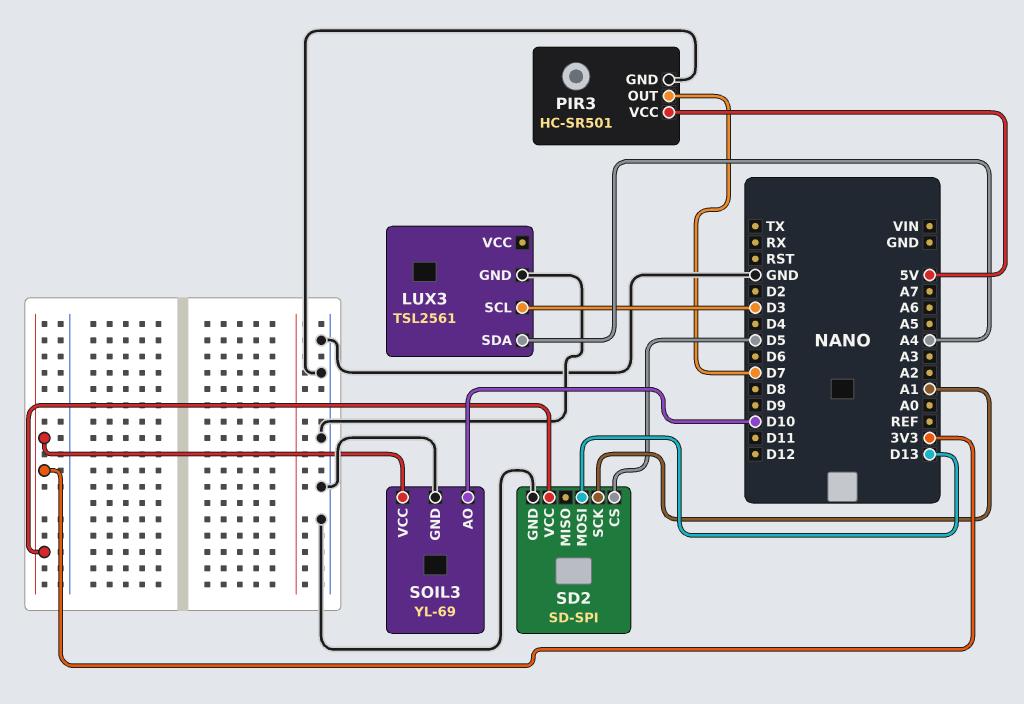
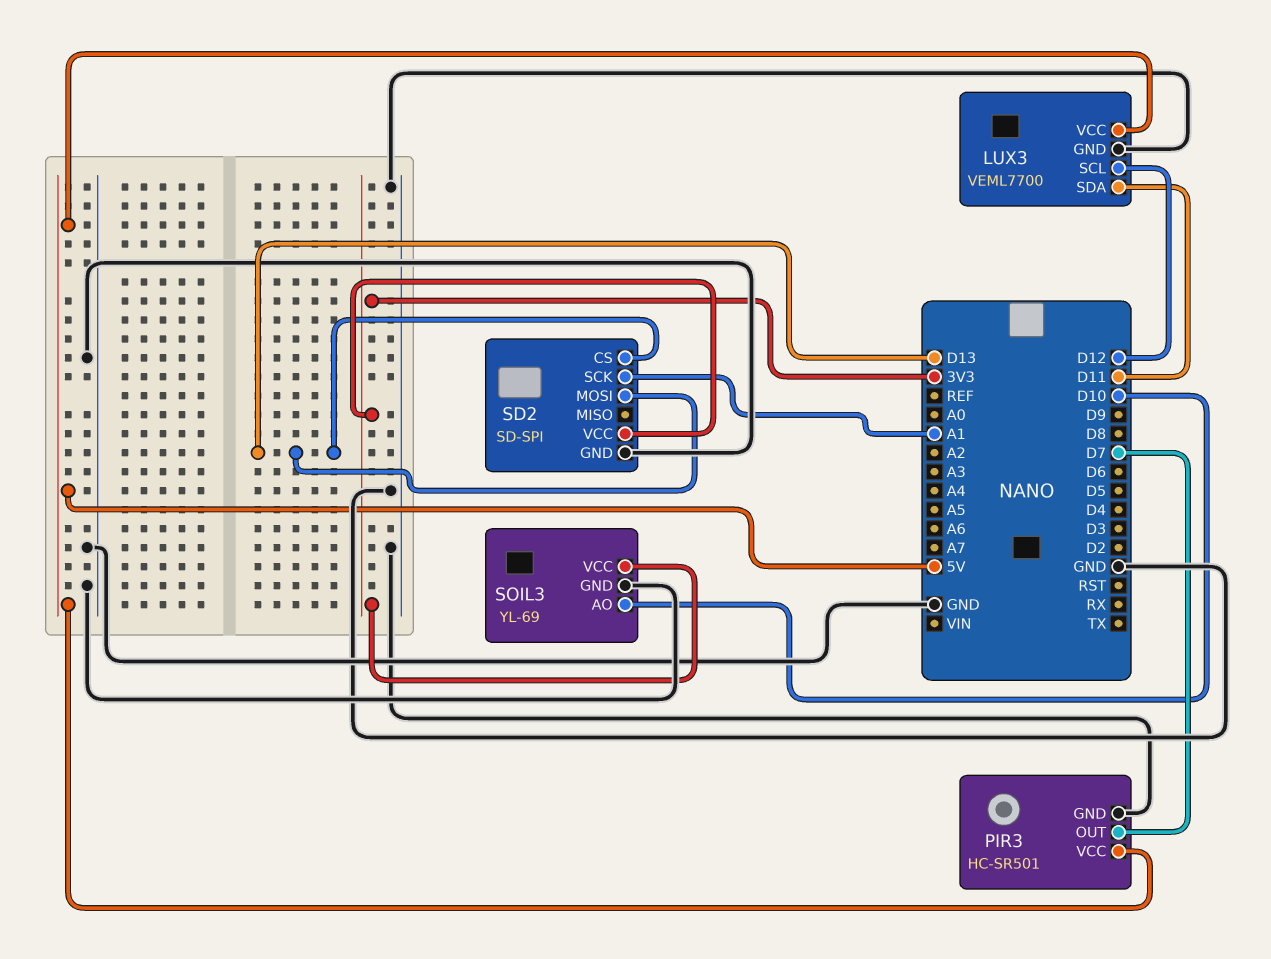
LUX3: TSL2561 -> VEML7700
LUX3 pin SCL: D3 -> D12
LUX3 pin SDA: A4 -> D11
LUX3 pin VCC: none -> 5V
SD2 pin CS: D5 -> D13

